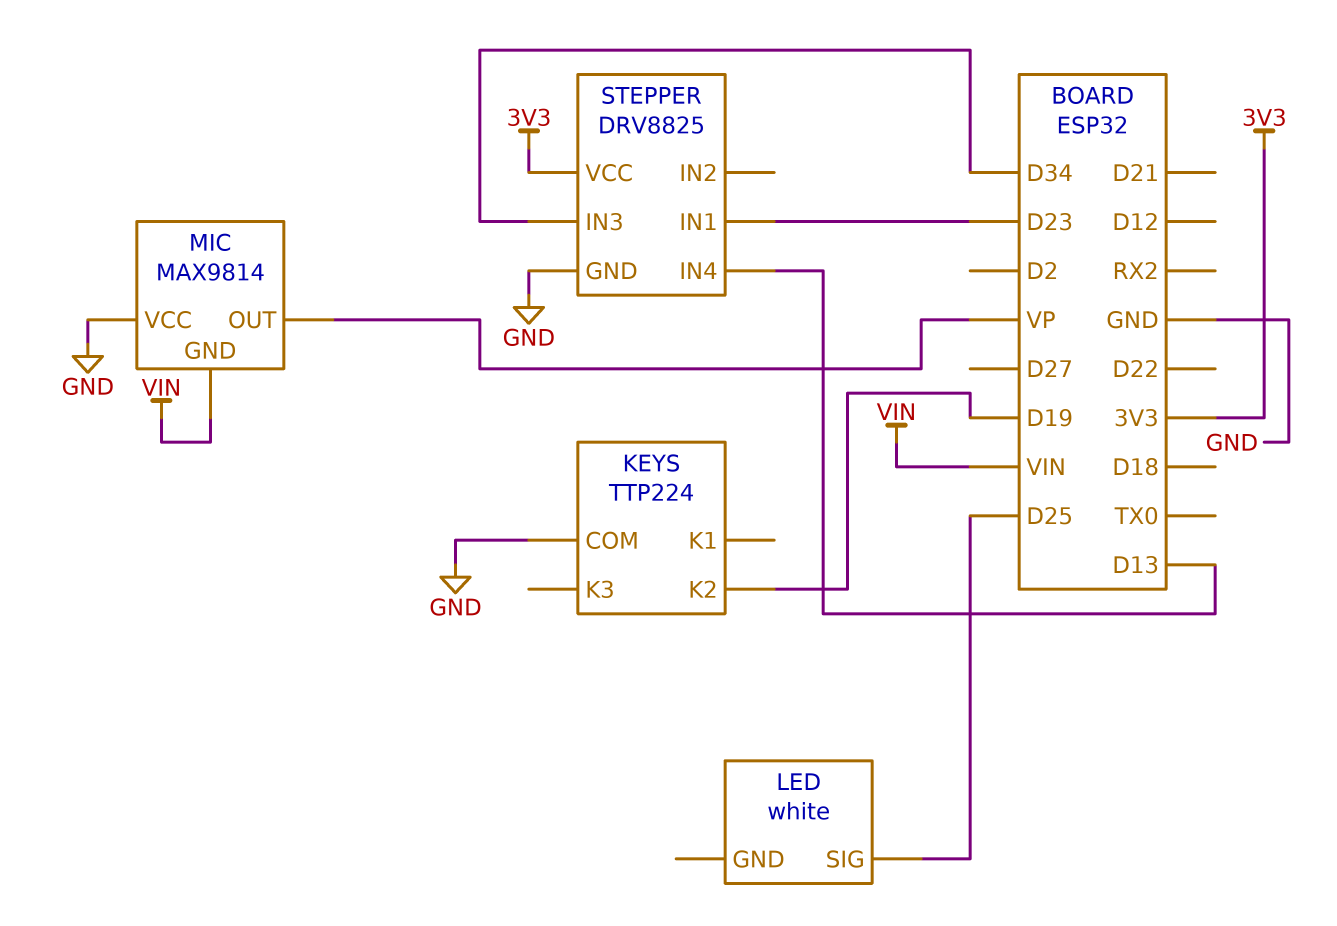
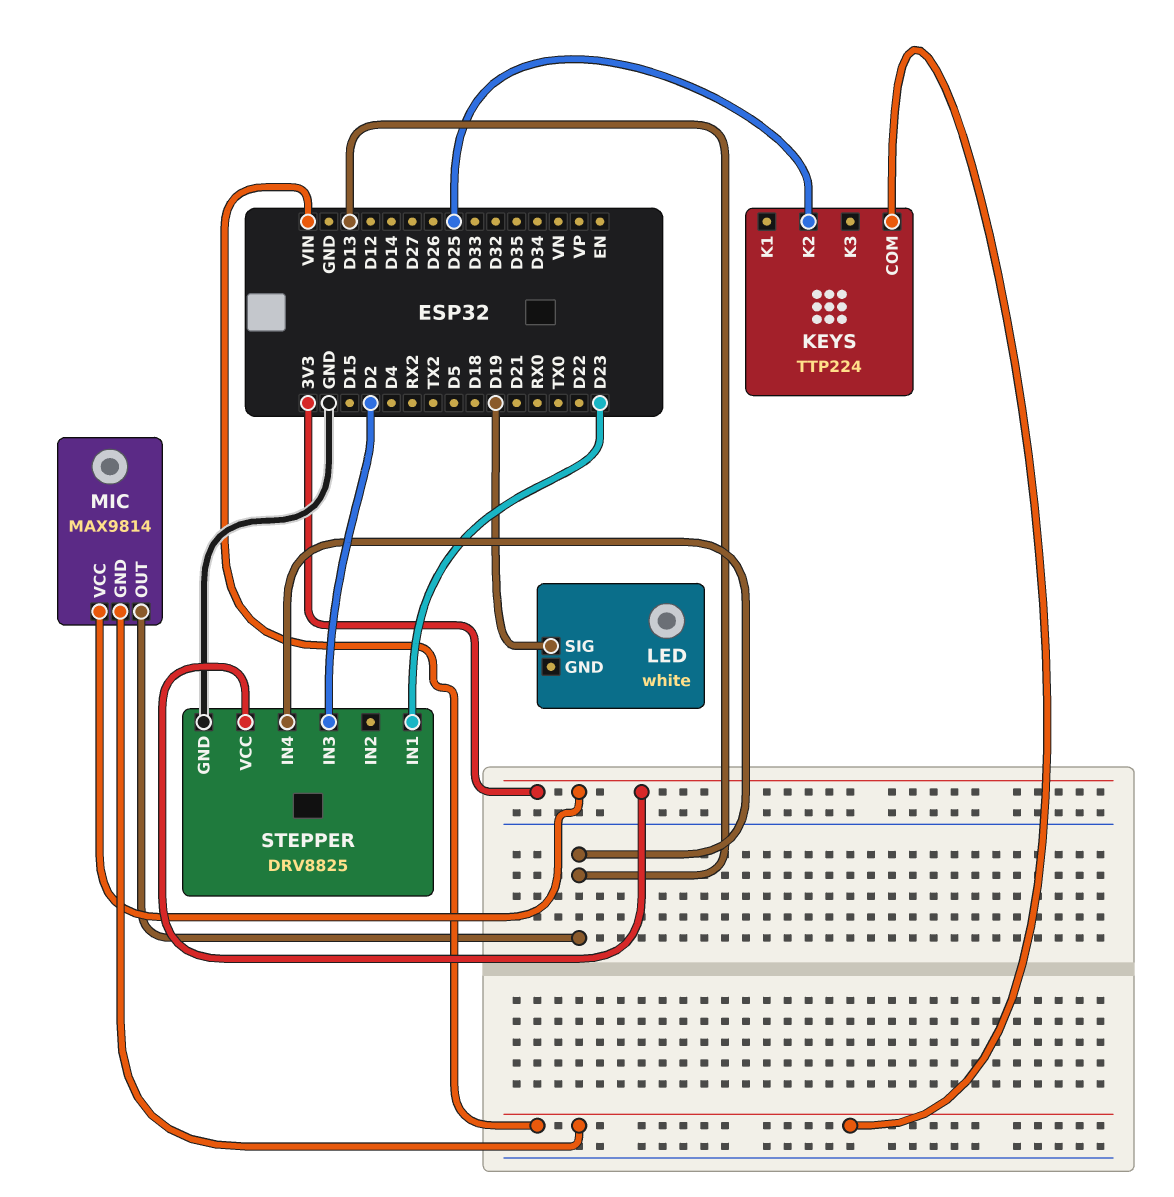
KEYS pin COM: GND -> VIN
KEYS pin K2: D19 -> D25
LED pin SIG: D25 -> D19
MIC pin OUT: VP -> D13
MIC pin VCC: GND -> 3V3
STEPPER pin IN3: D34 -> D2

